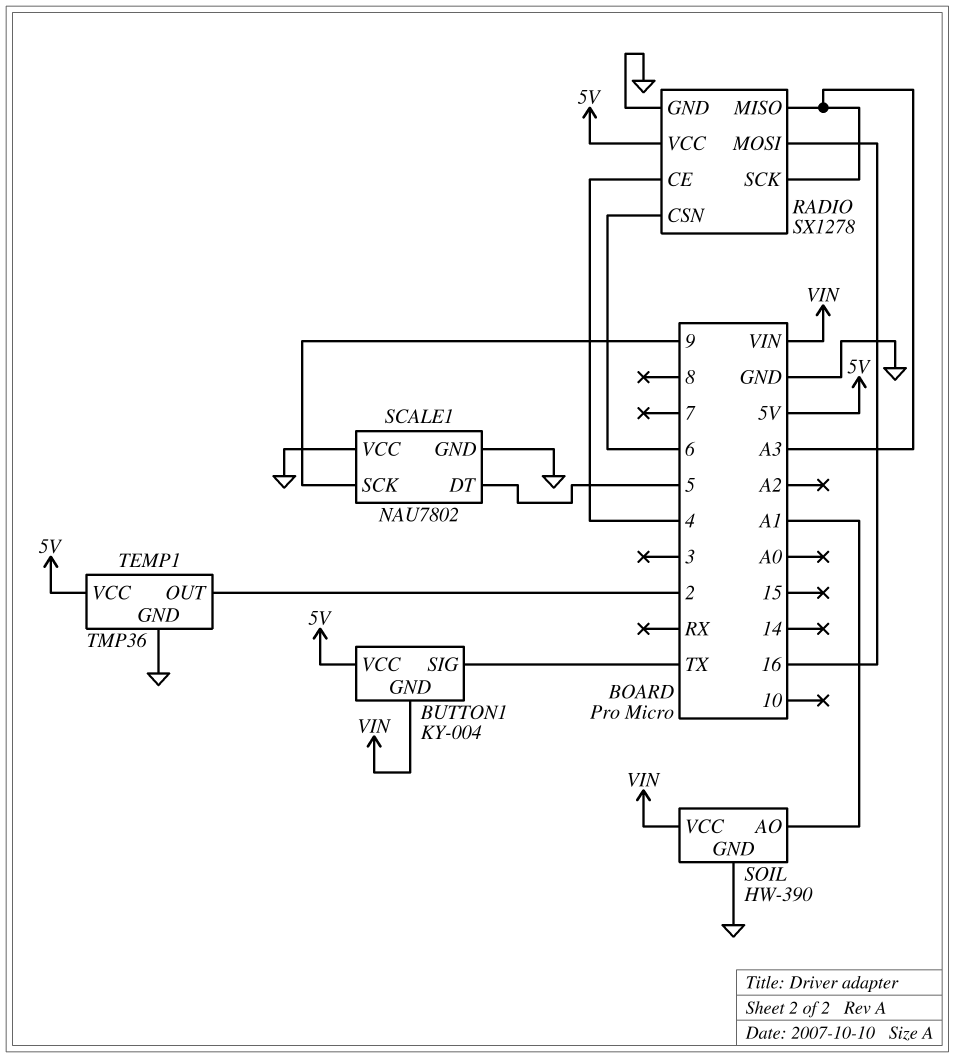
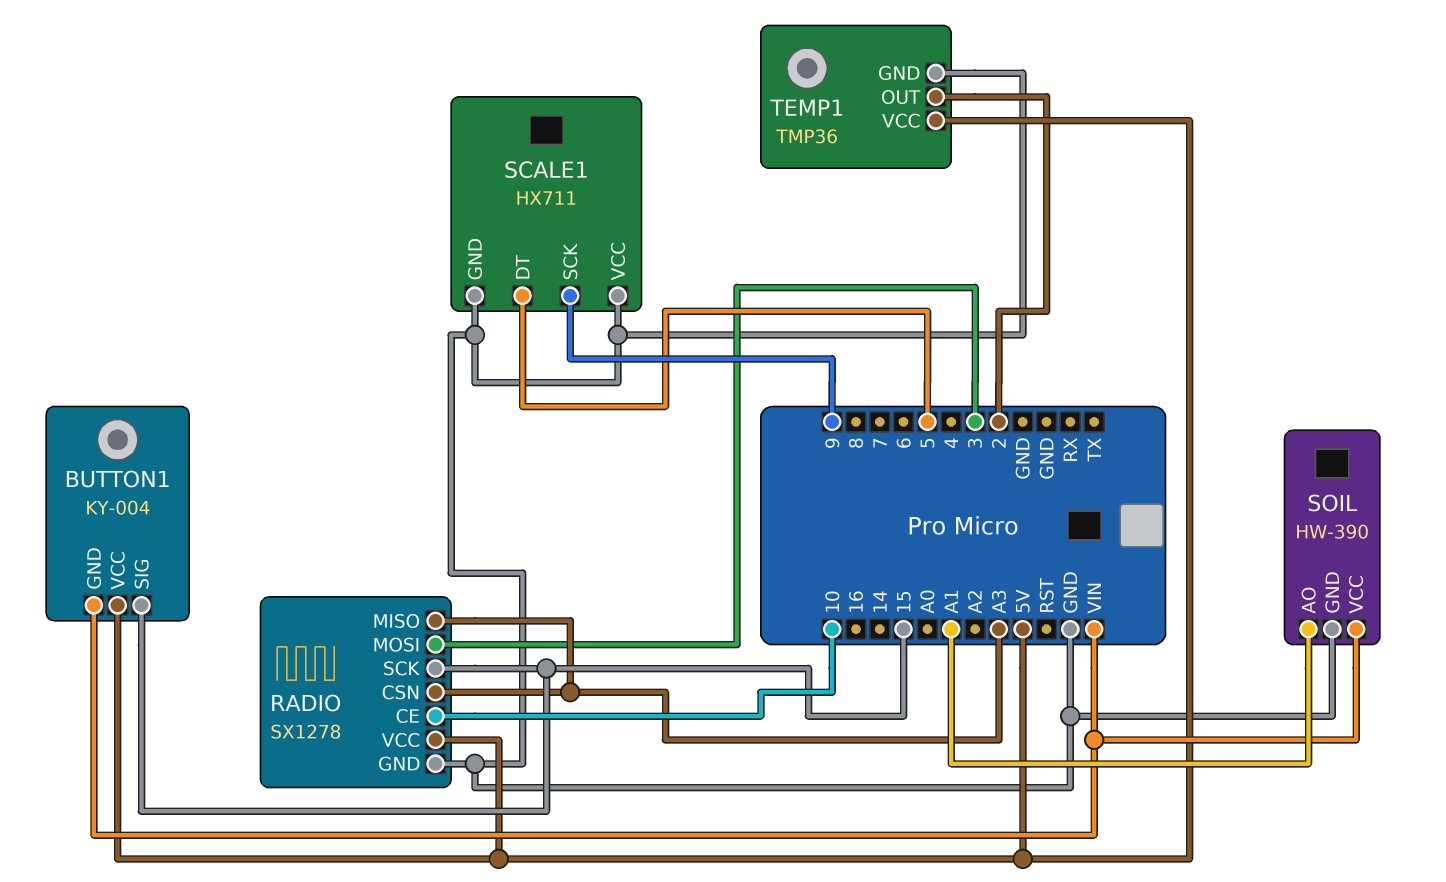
BUTTON1 pin SIG: TX -> 15
RADIO pin CE: 4 -> 10
RADIO pin CSN: 6 -> A3
RADIO pin MOSI: 16 -> 3
RADIO pin SCK: A3 -> 15
SCALE1: NAU7802 -> HX711

